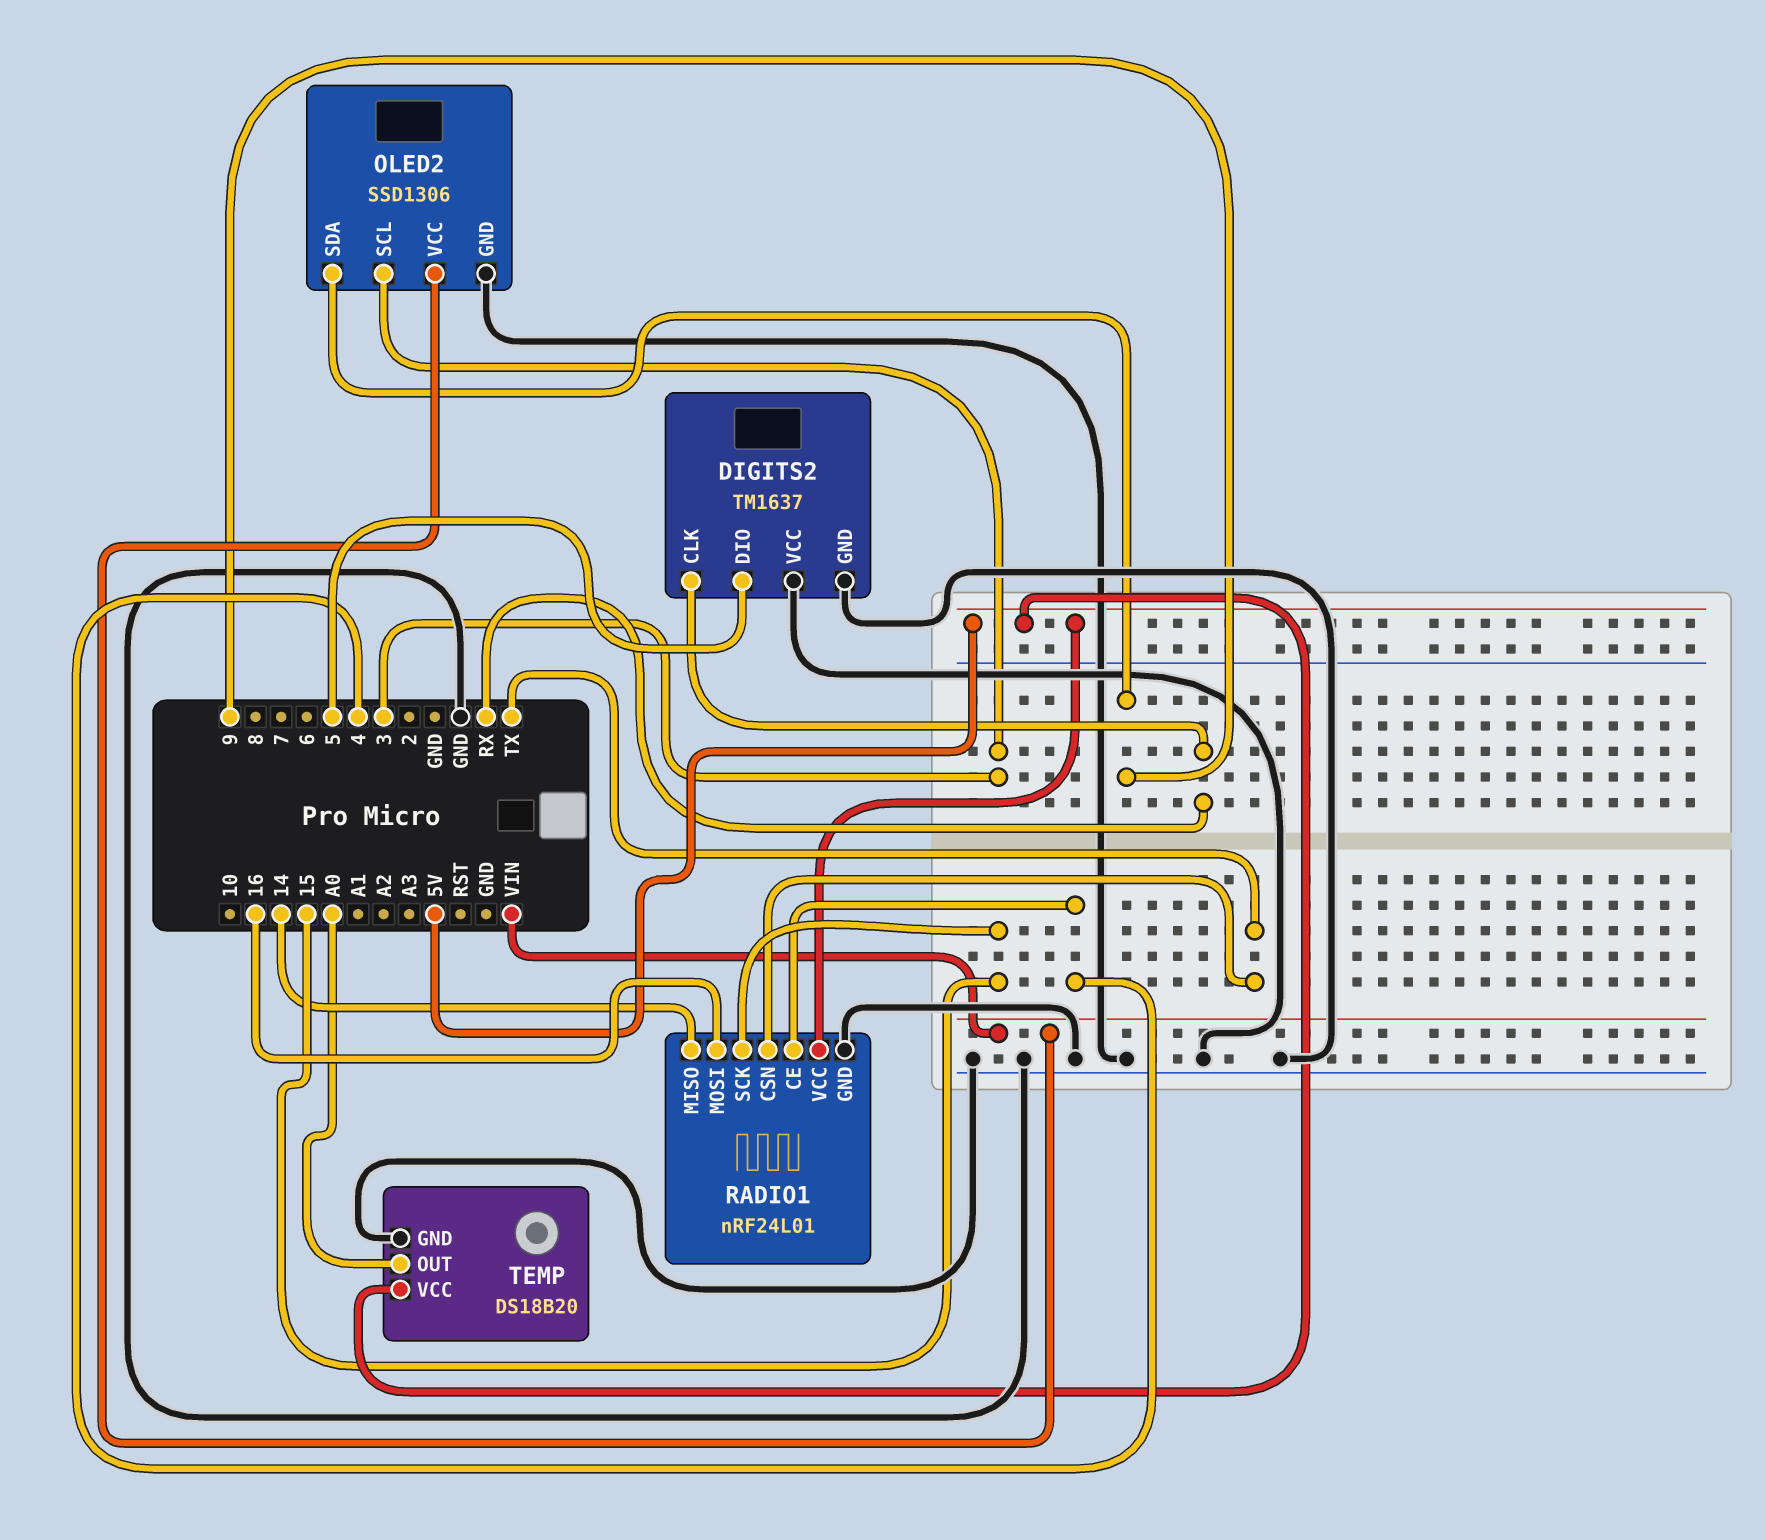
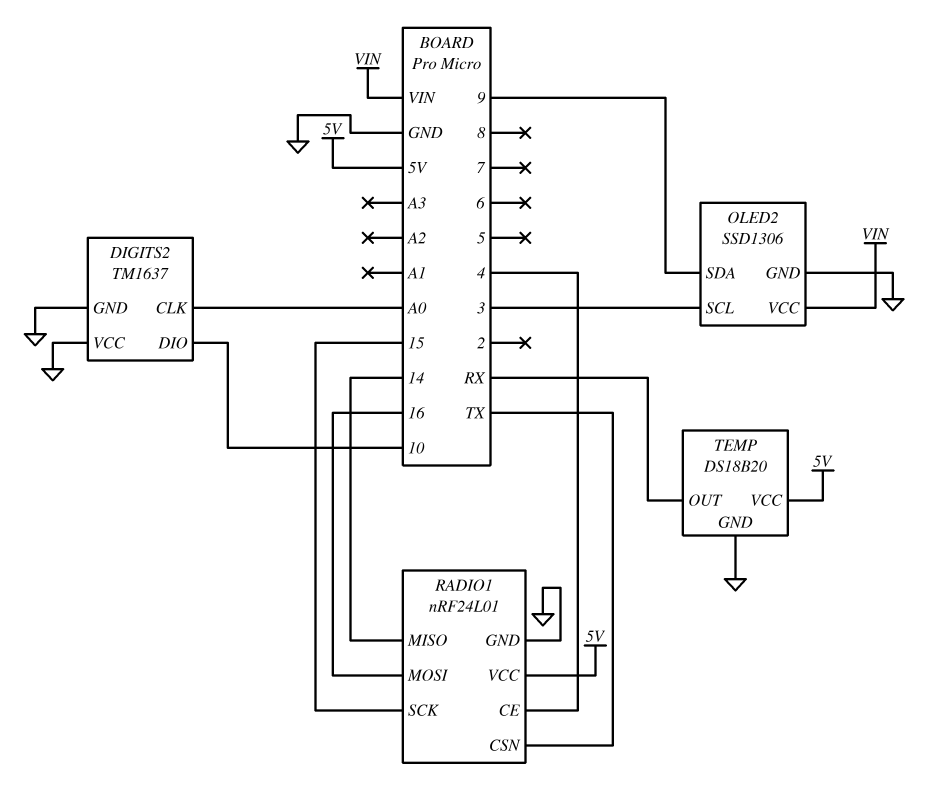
DIGITS2 pin CLK: RX -> A0
DIGITS2 pin DIO: 5 -> 10
TEMP pin OUT: A0 -> RX

